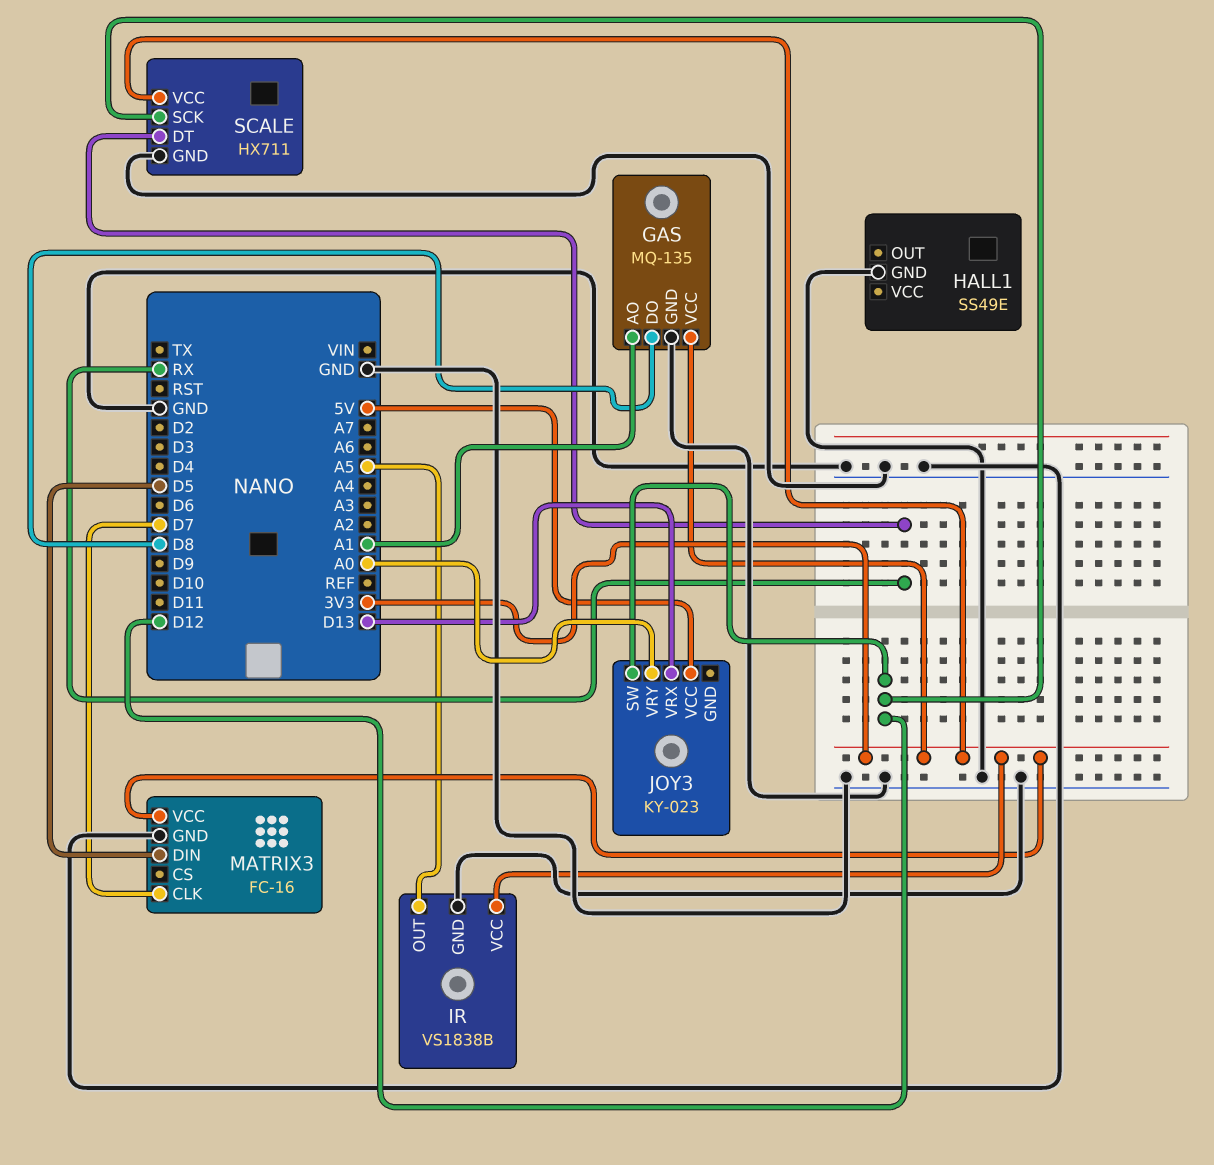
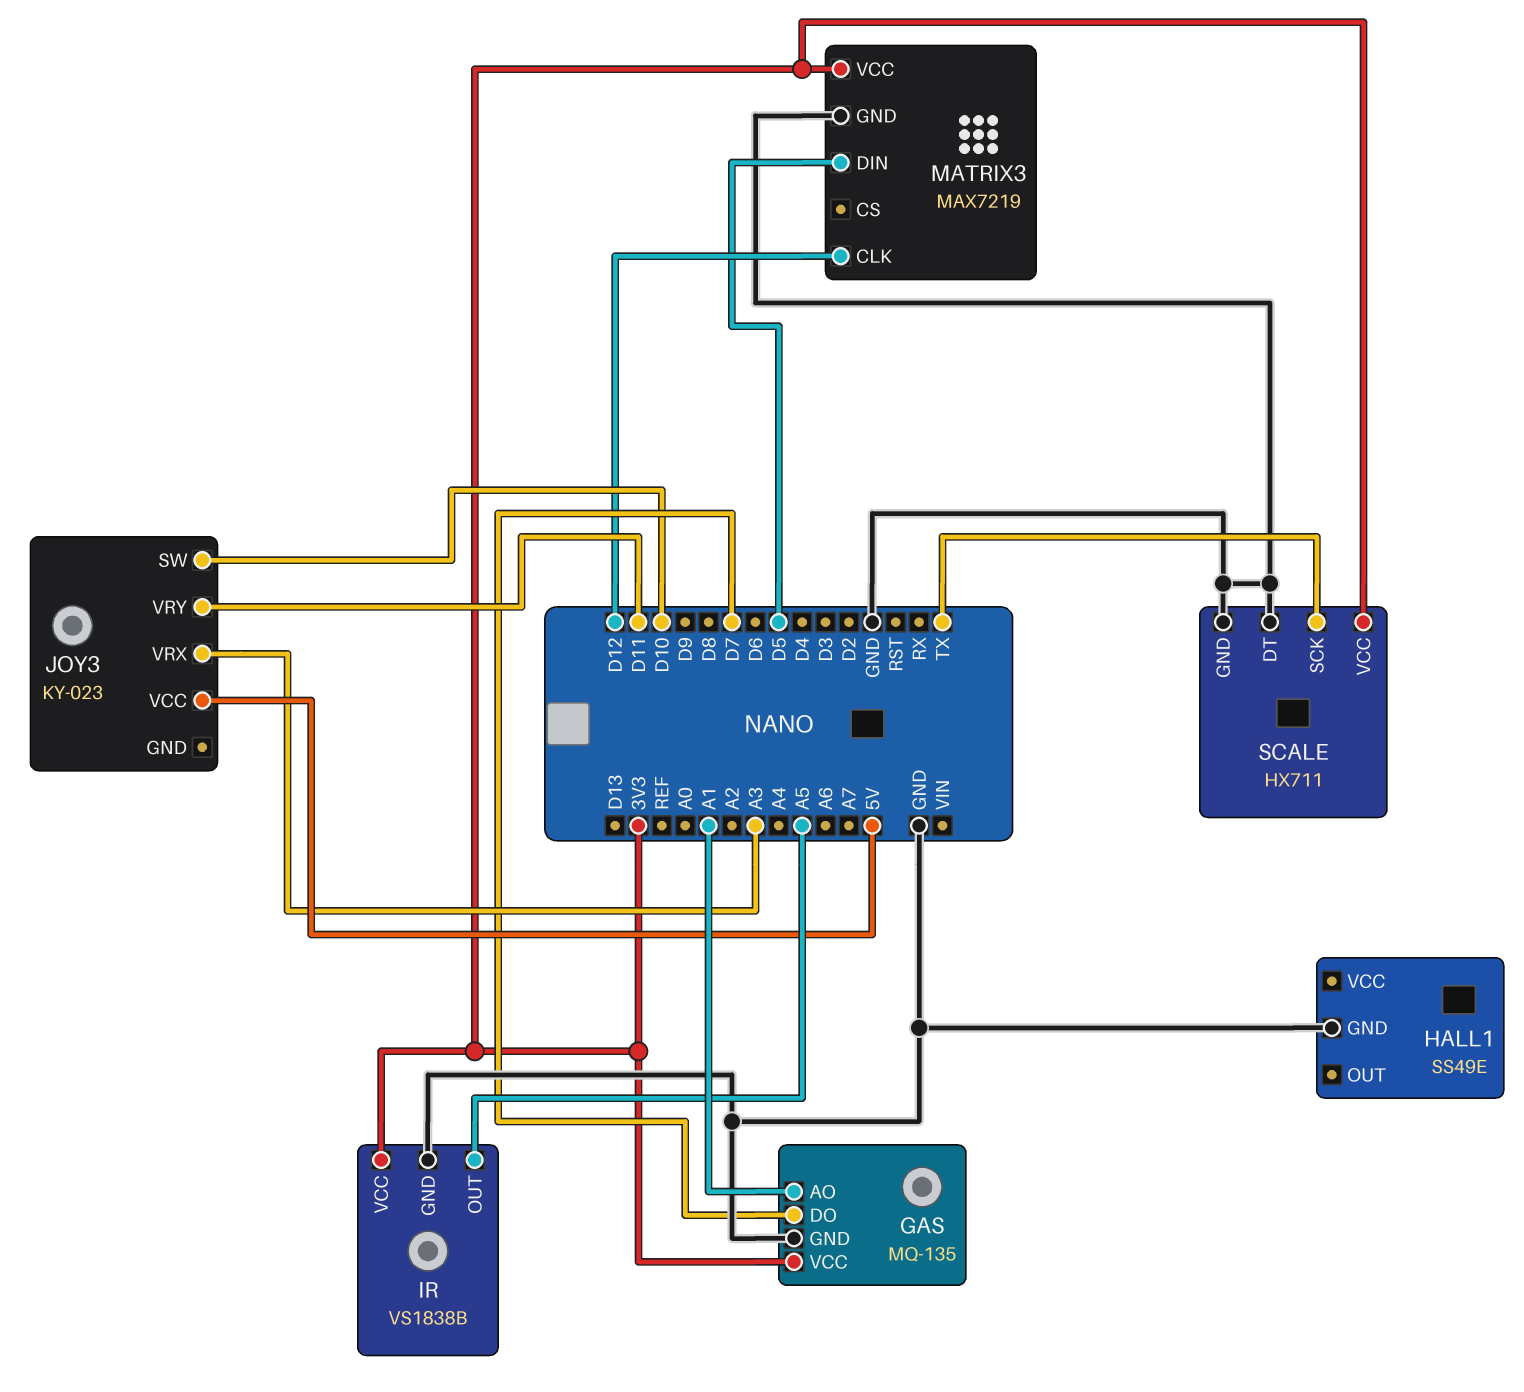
GAS pin DO: D8 -> D7
JOY3 pin SW: D12 -> D10
JOY3 pin VRX: D13 -> A3
JOY3 pin VRY: A0 -> D11
MATRIX3: FC-16 -> MAX7219
MATRIX3 pin CLK: D7 -> D12
SCALE pin DT: RX -> GND
SCALE pin SCK: D12 -> TX

